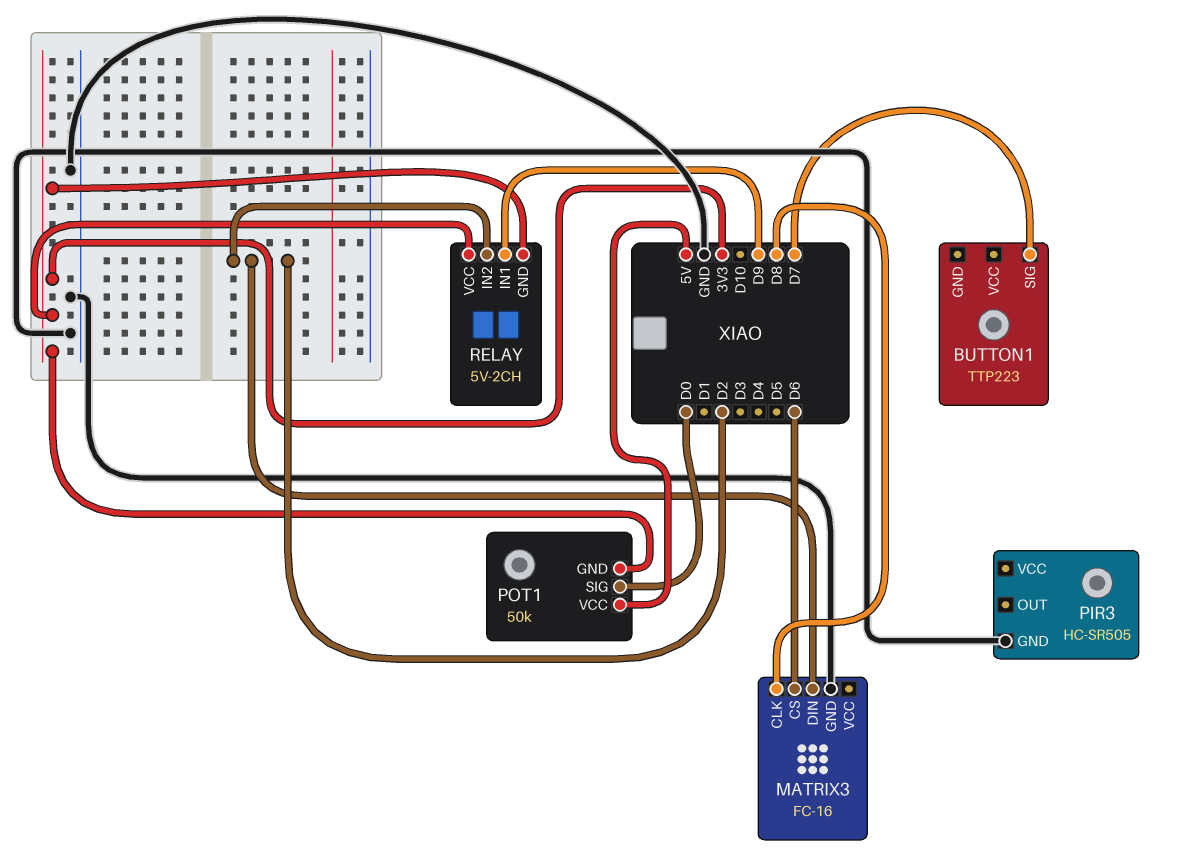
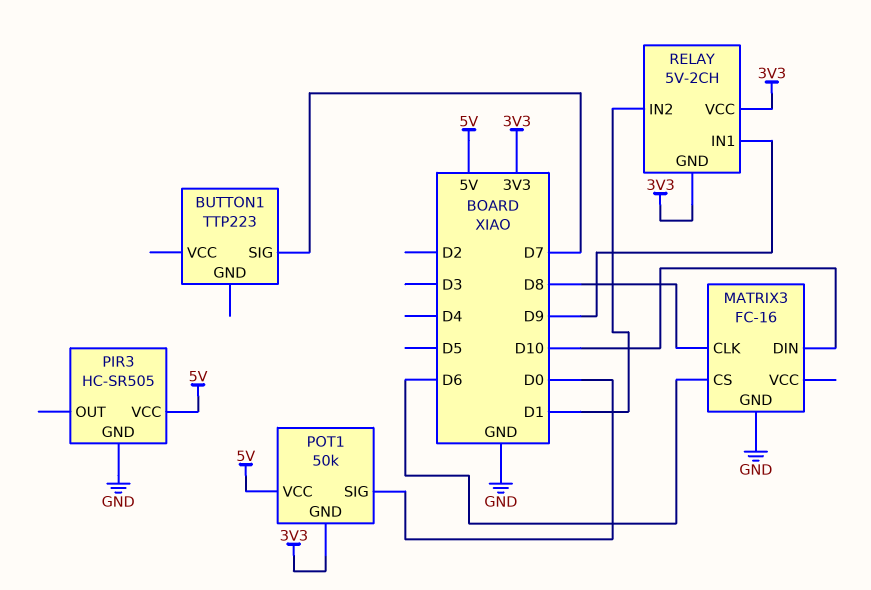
MATRIX3 pin DIN: D2 -> D10
PIR3 pin VCC: none -> 5V
RELAY pin IN2: D2 -> D1

